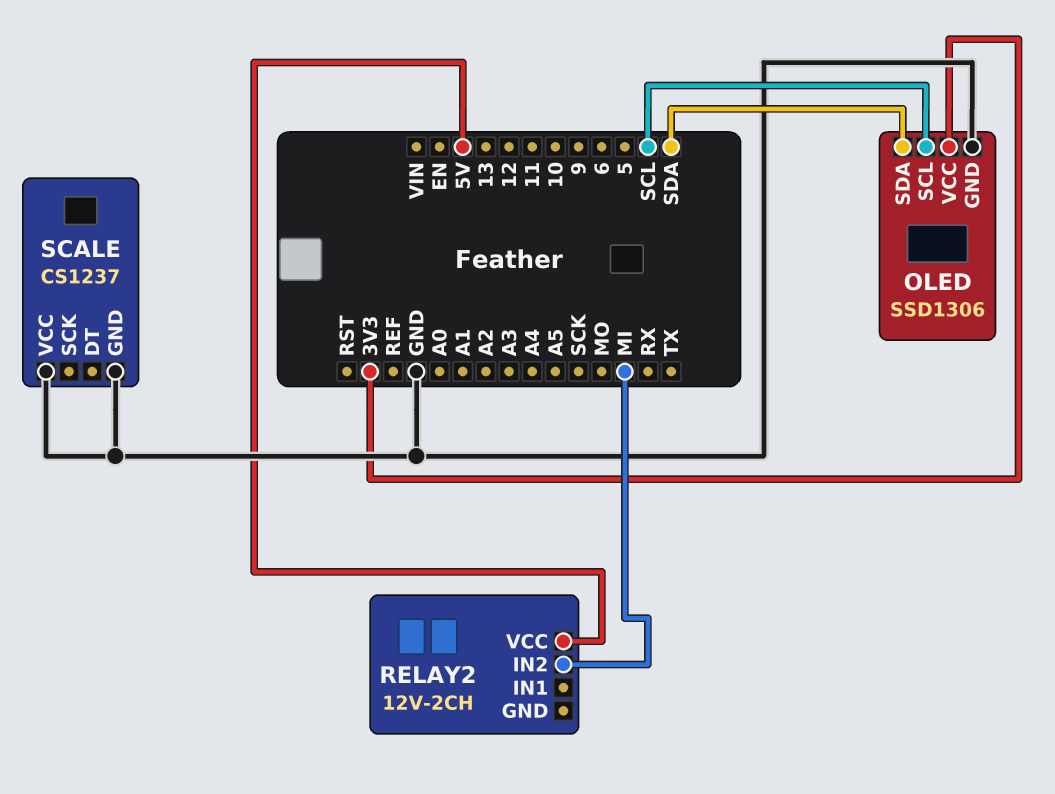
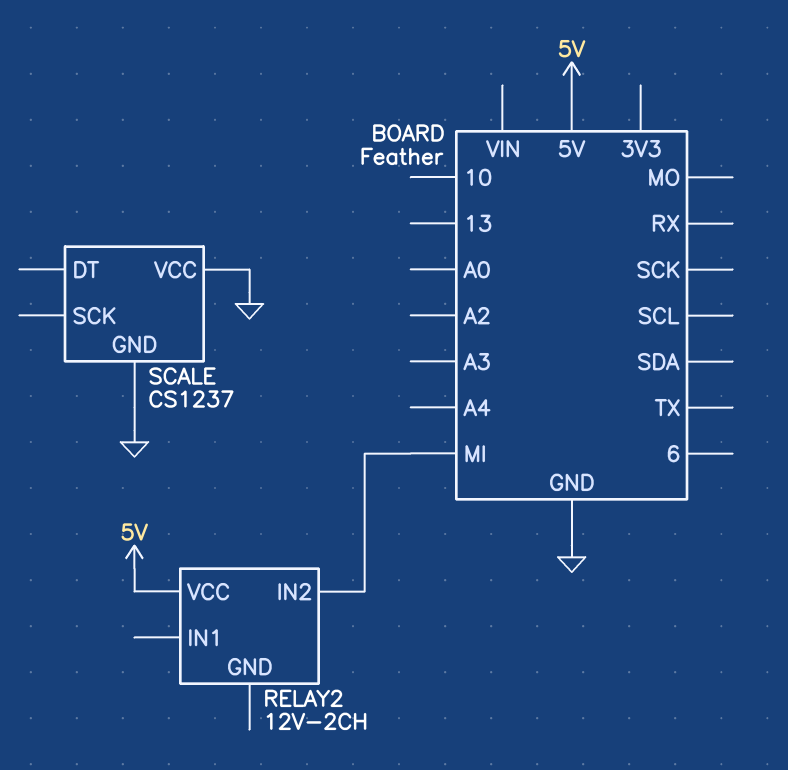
OLED: SSD1306 -> none
OLED pin GND: GND -> none
OLED pin SCL: SCL -> none
OLED pin SDA: SDA -> none
OLED pin VCC: 3V3 -> none

